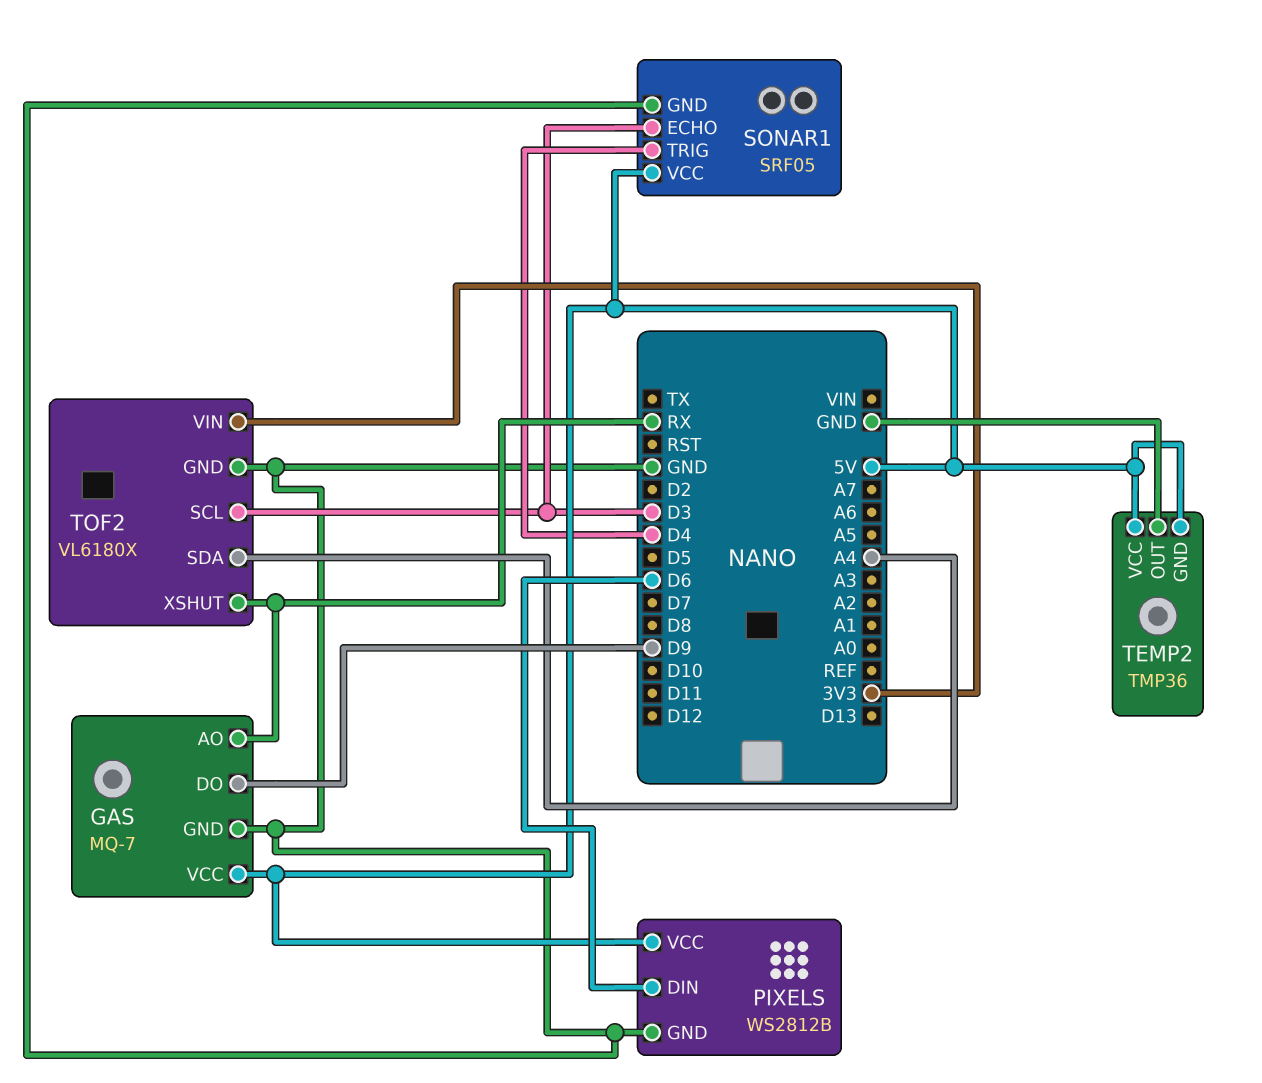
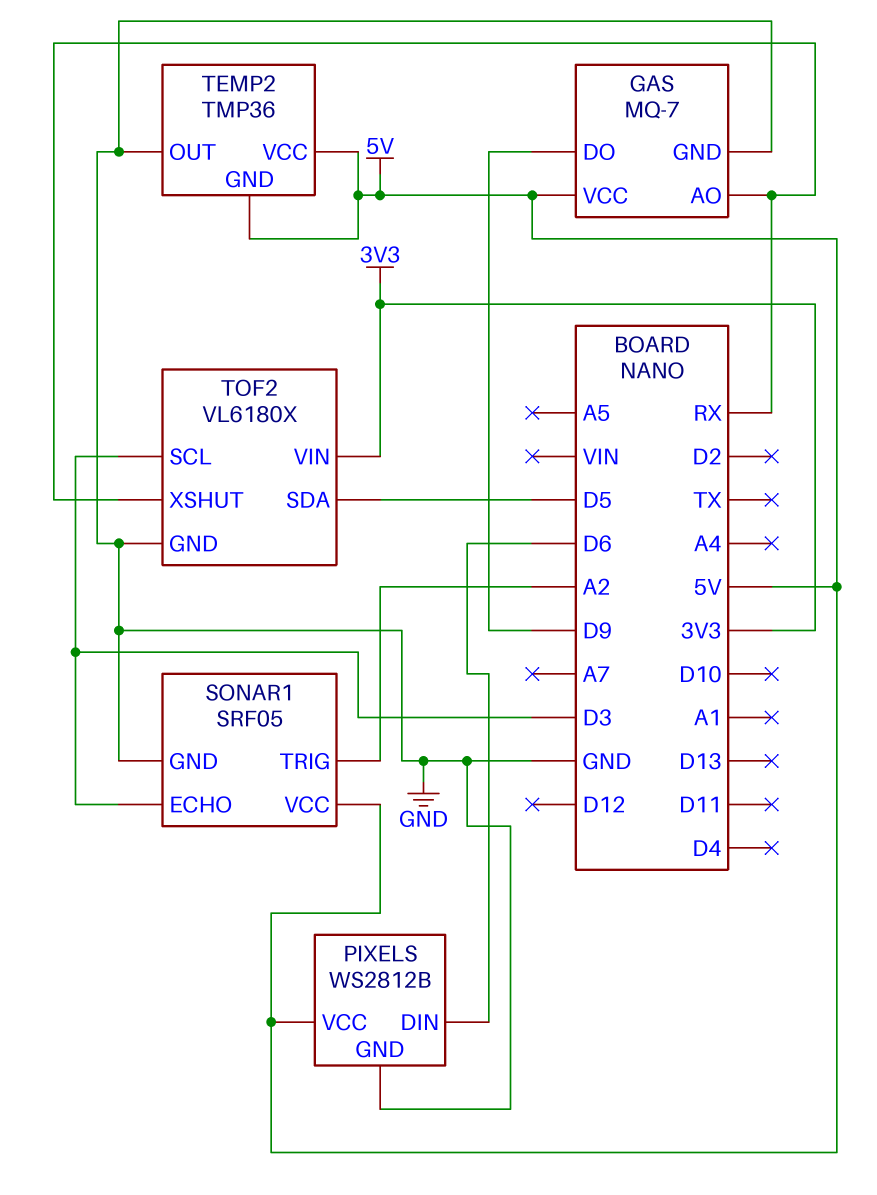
SONAR1 pin TRIG: D4 -> A2
TOF2 pin SDA: A4 -> D5

